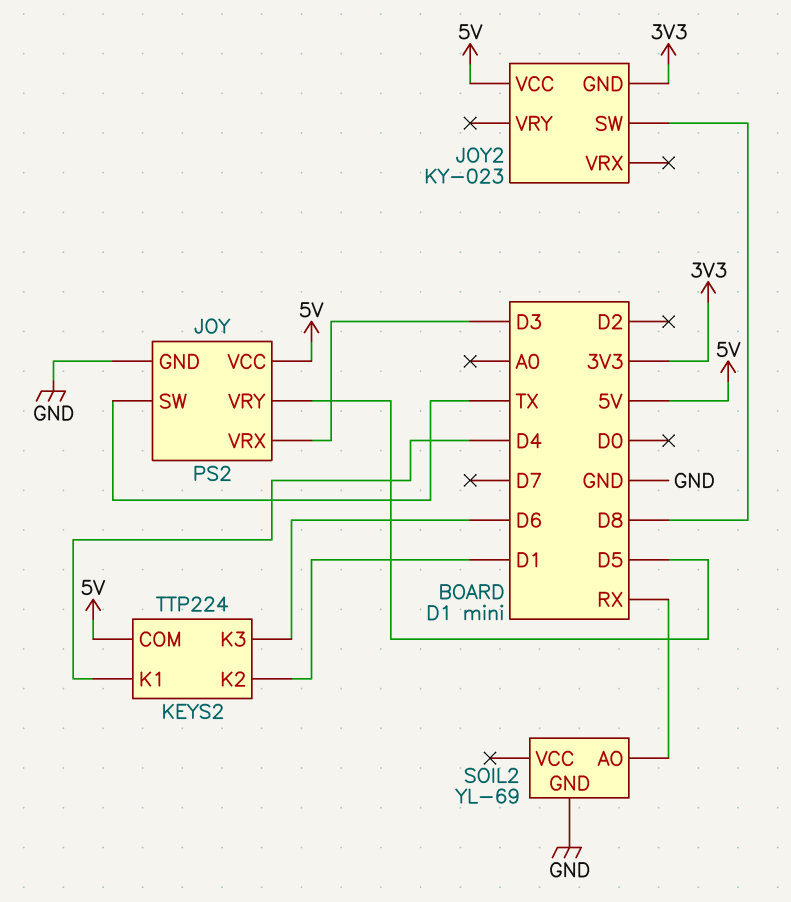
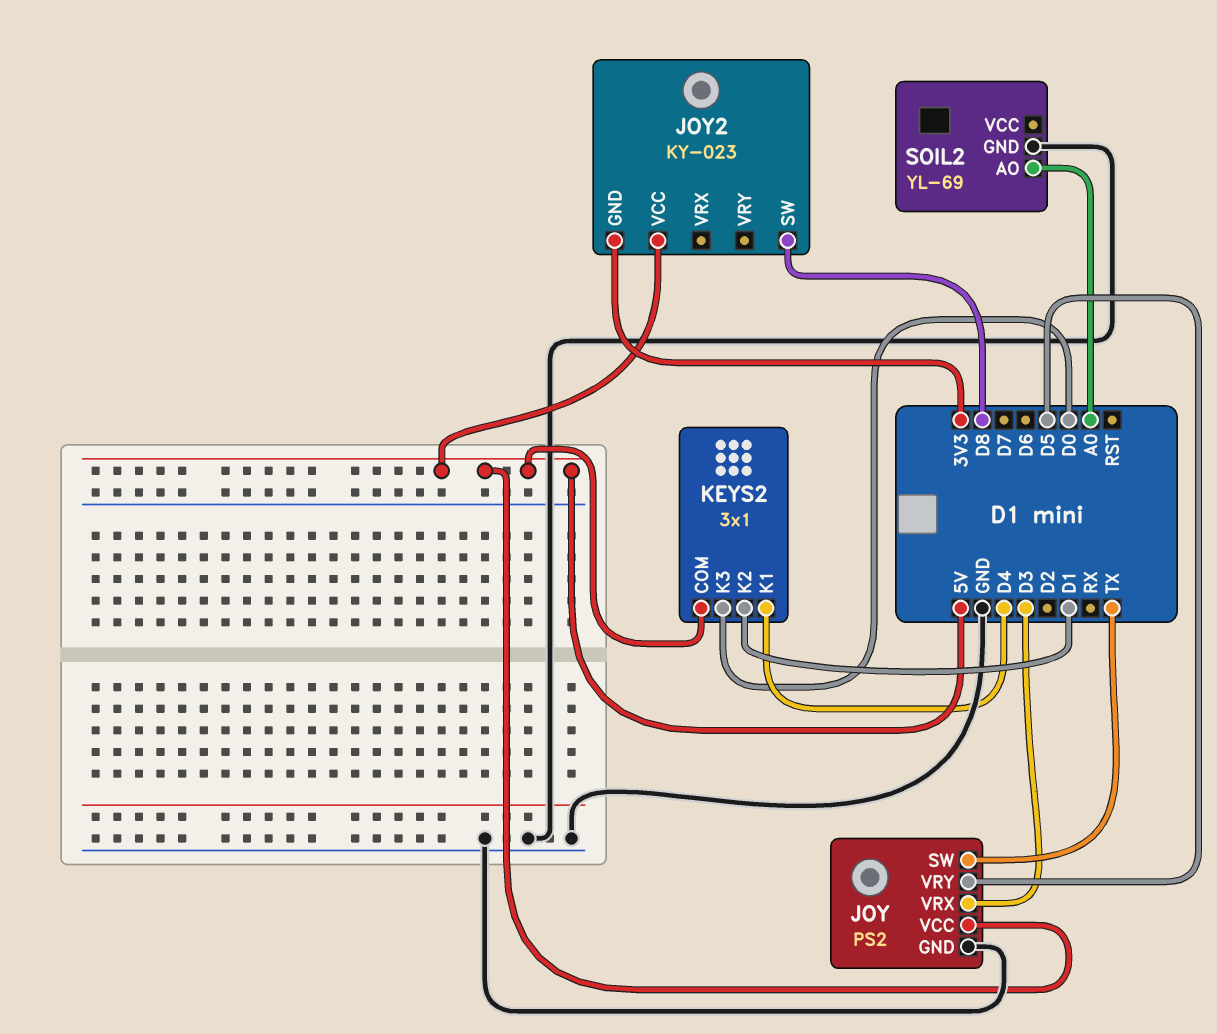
KEYS2: TTP224 -> 3x1
KEYS2 pin K3: D6 -> D0
SOIL2 pin AO: RX -> A0

